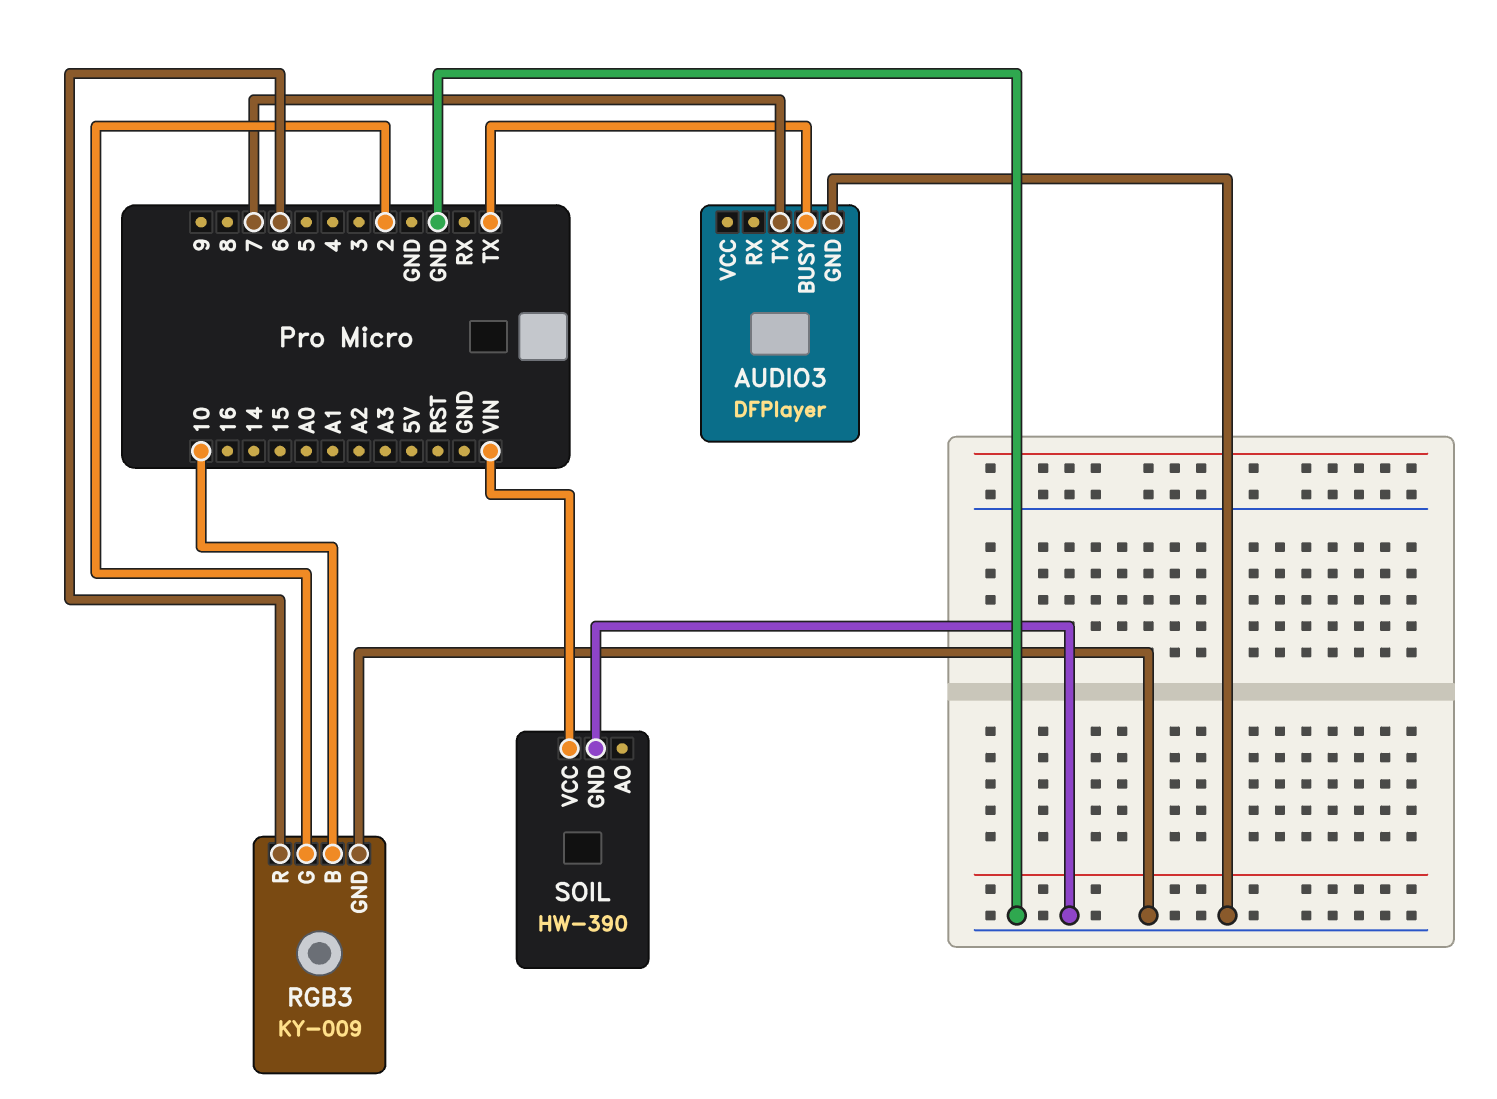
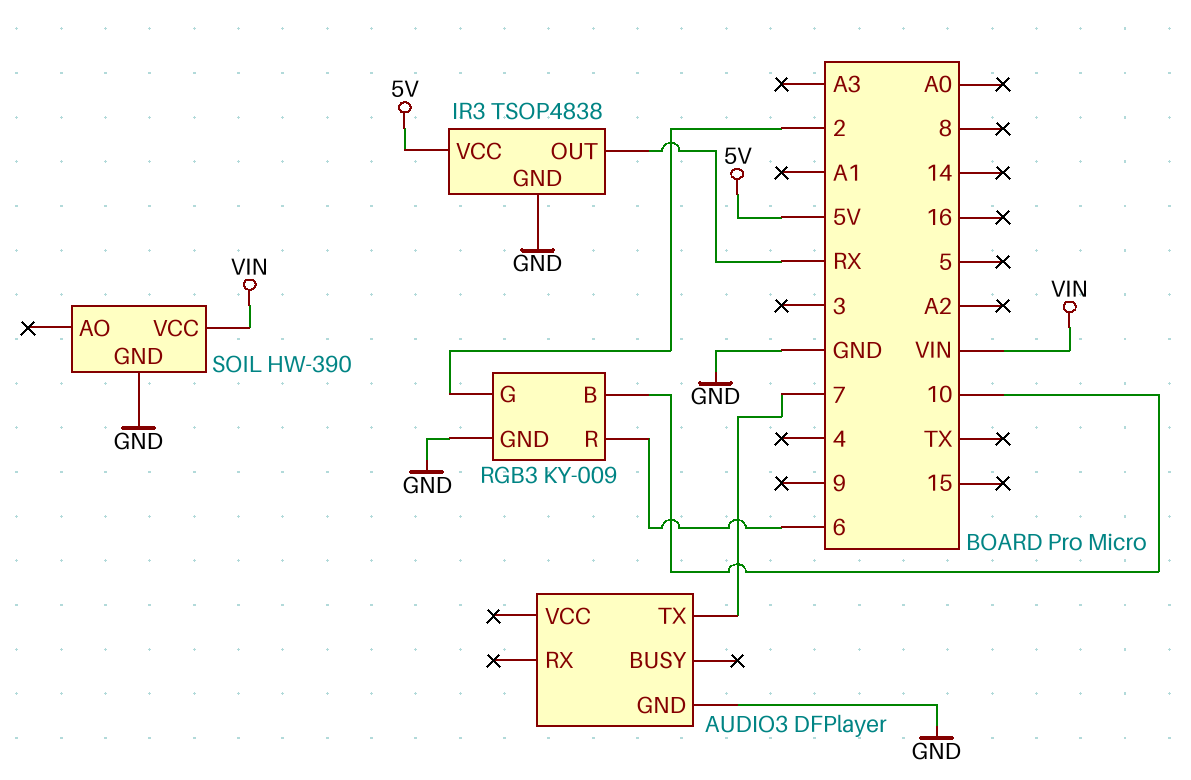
AUDIO3 pin BUSY: TX -> none
IR3: none -> TSOP4838
IR3 pin GND: none -> GND
IR3 pin OUT: none -> RX
IR3 pin VCC: none -> 5V

